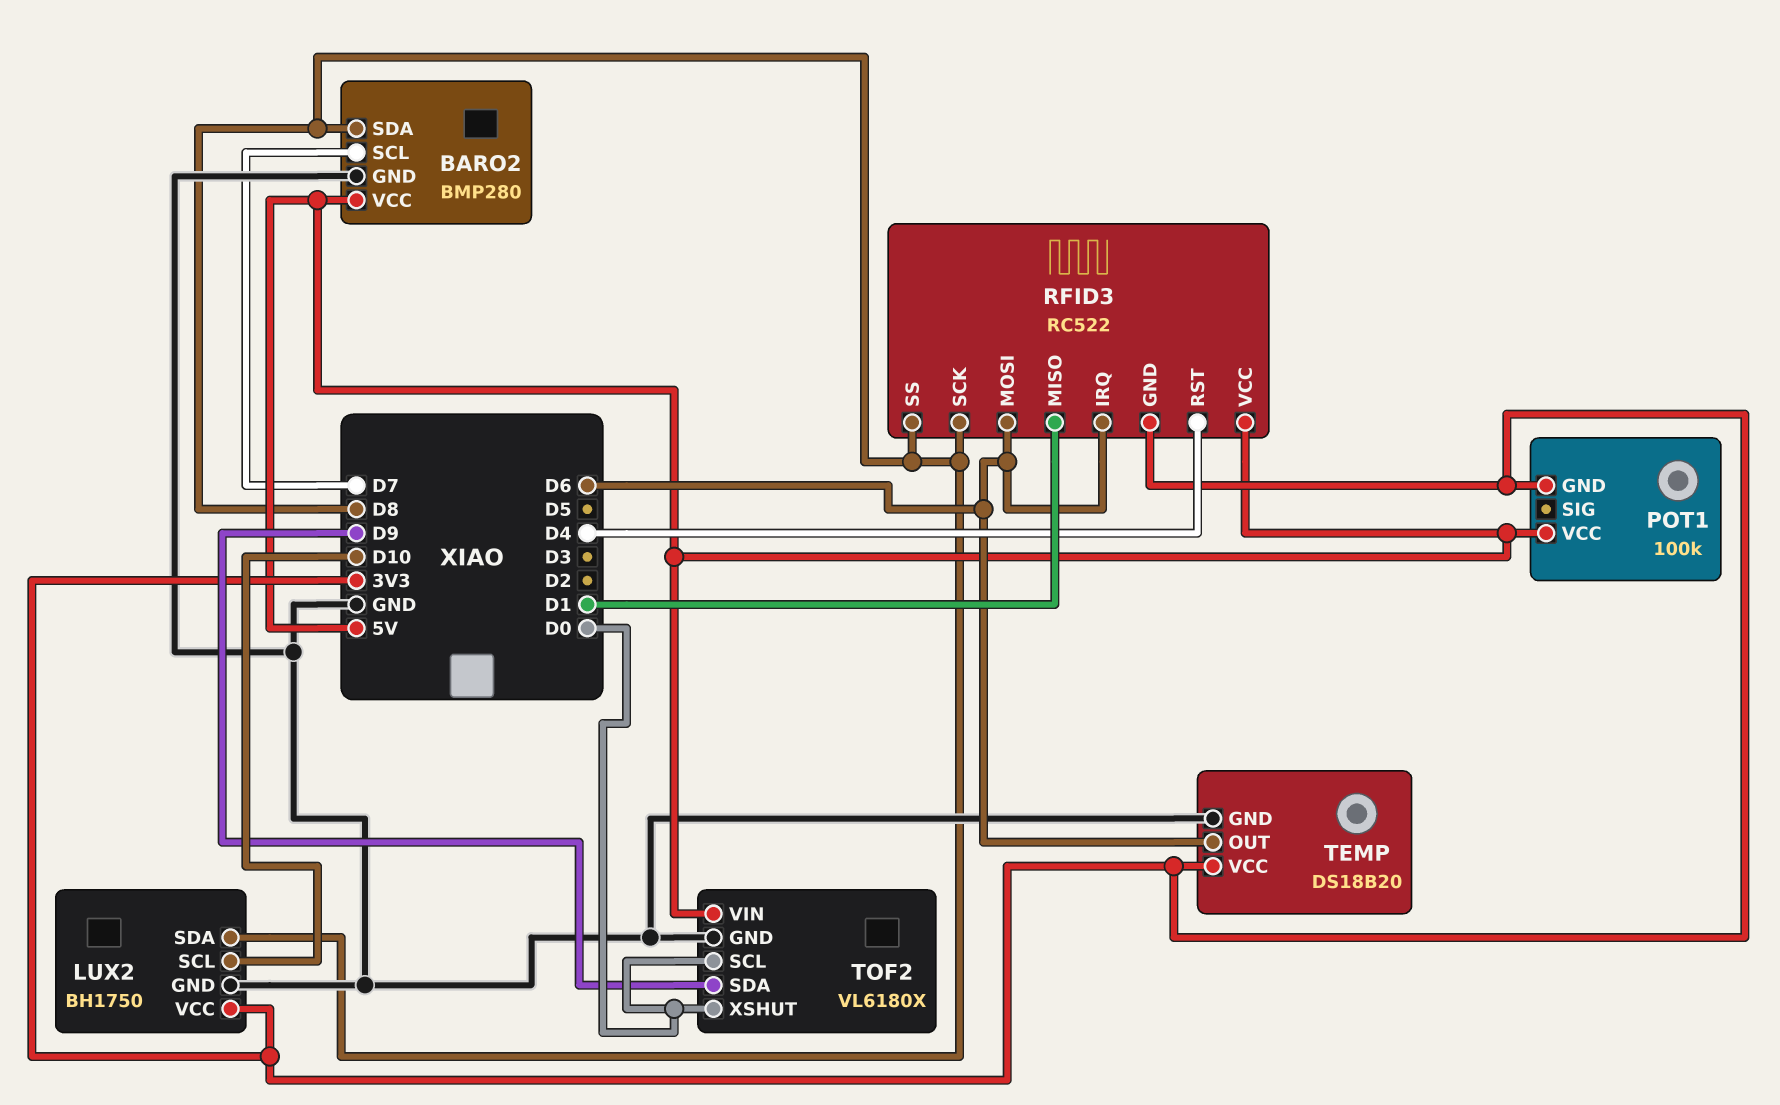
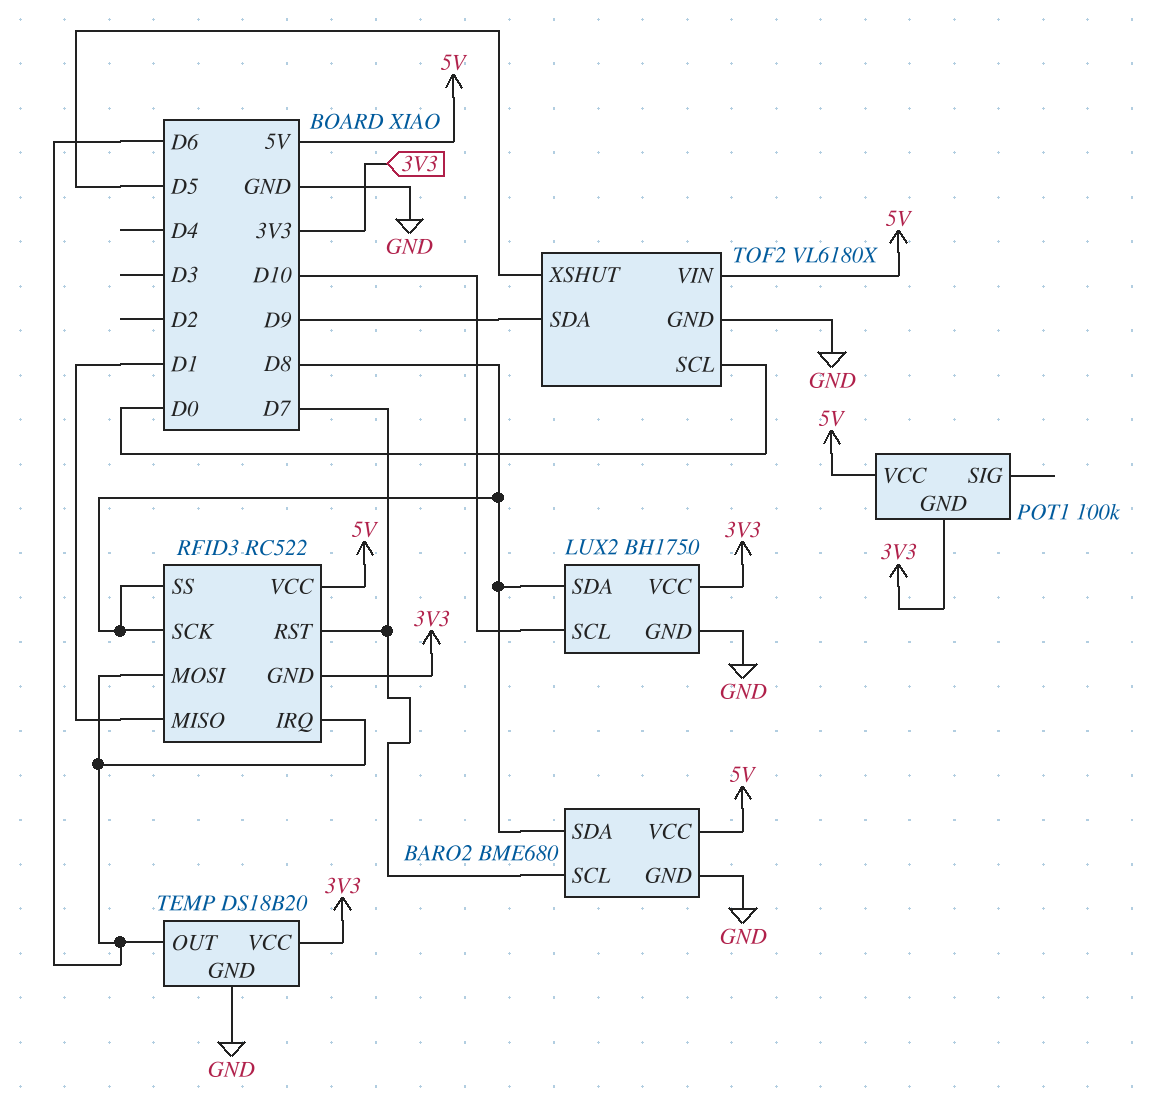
BARO2: BMP280 -> BME680
RFID3 pin RST: D4 -> D7
TOF2 pin XSHUT: D0 -> D5

